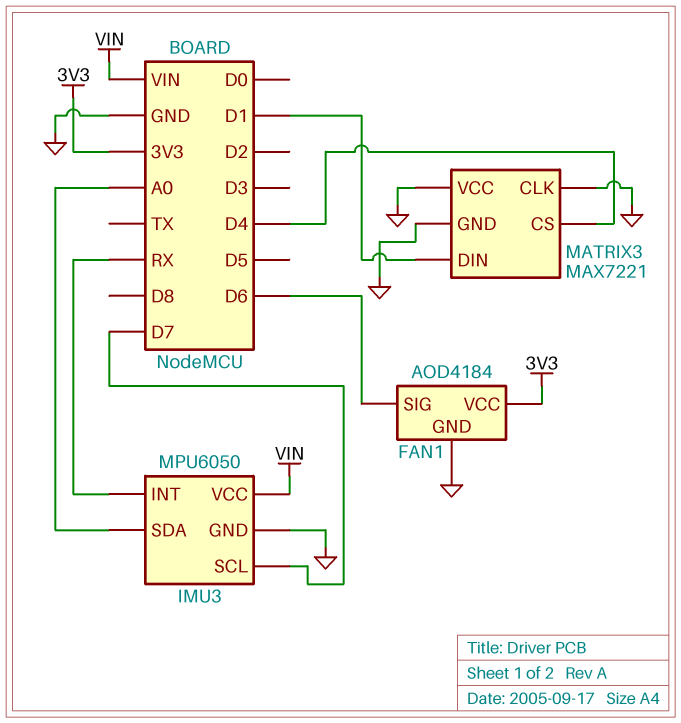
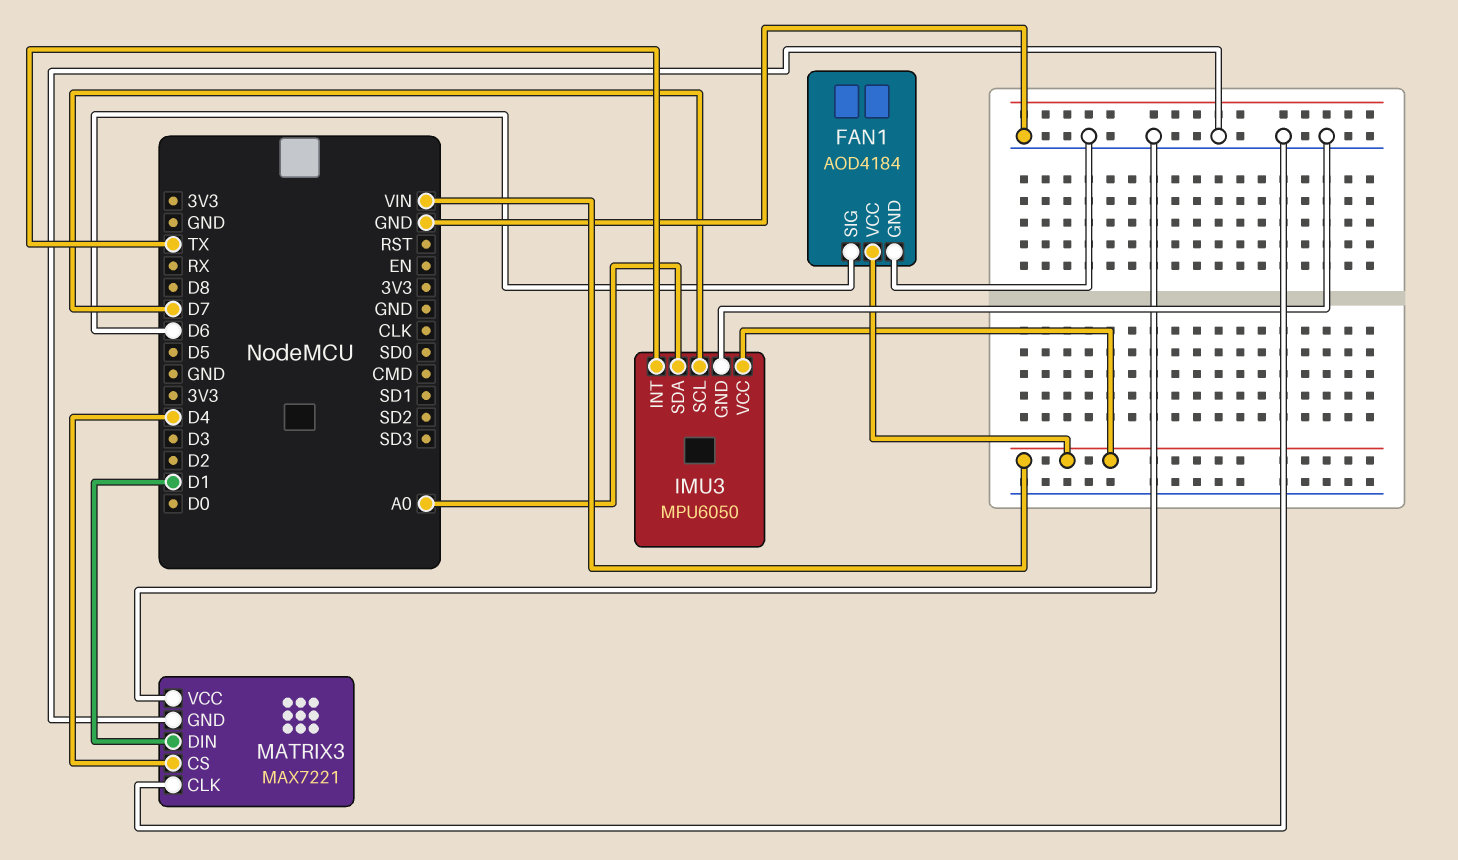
FAN1 pin VCC: 3V3 -> VIN
IMU3 pin INT: RX -> TX

